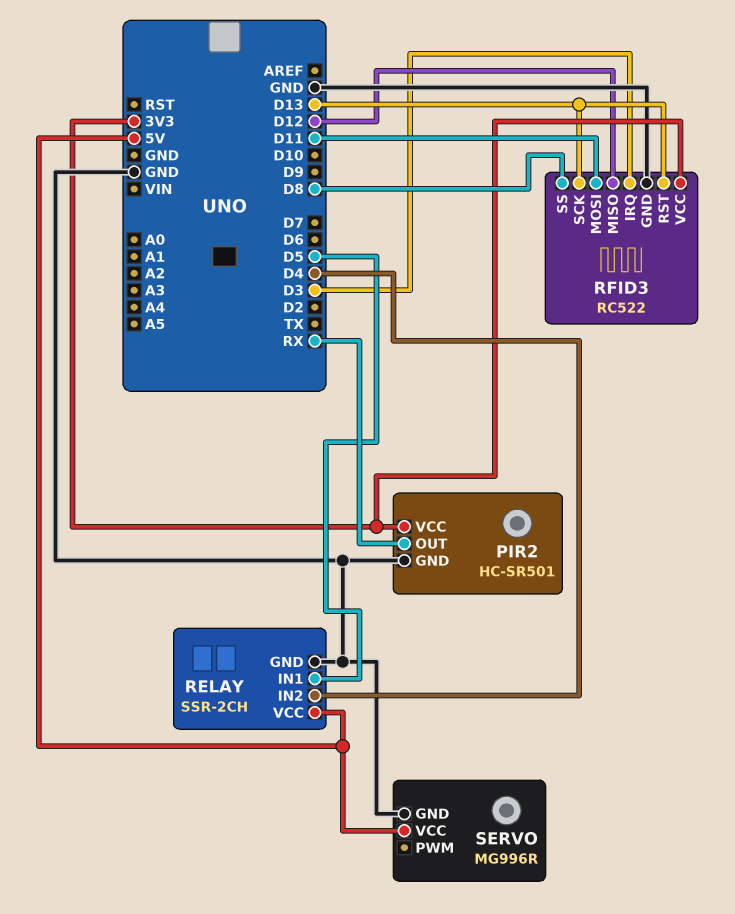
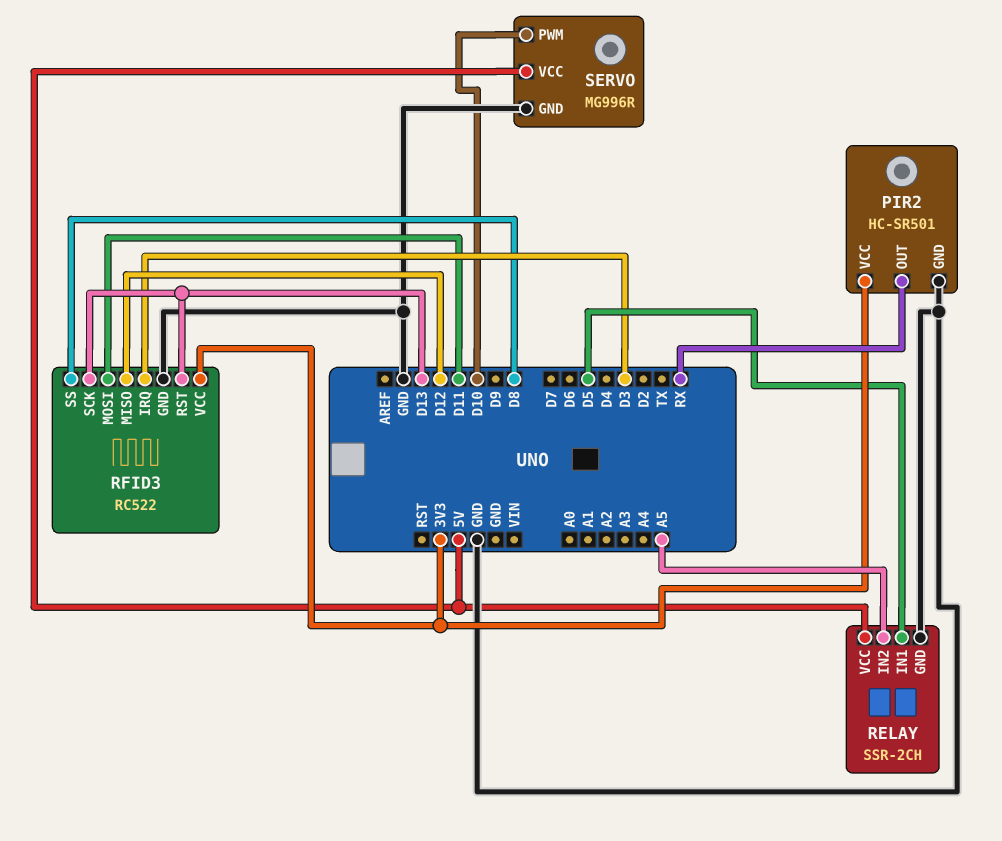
RELAY pin IN2: D4 -> A5
SERVO pin PWM: none -> D10

